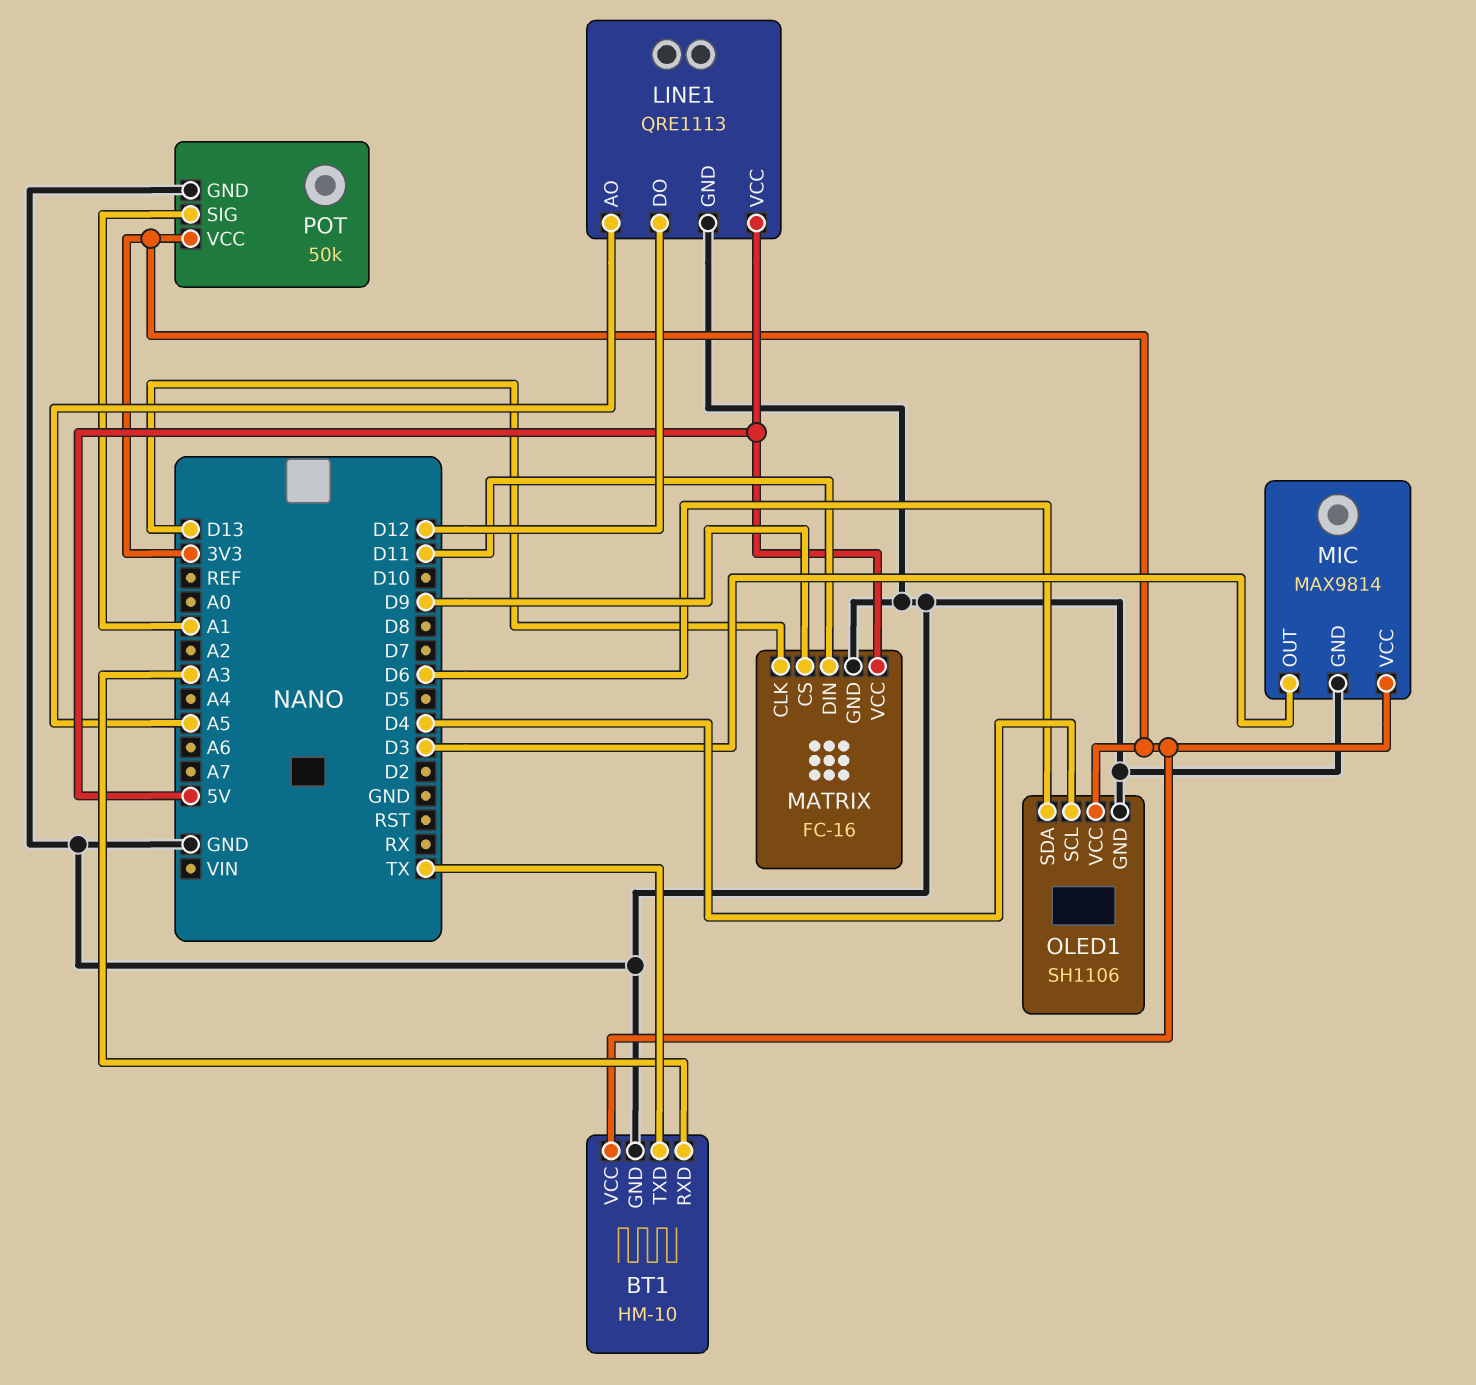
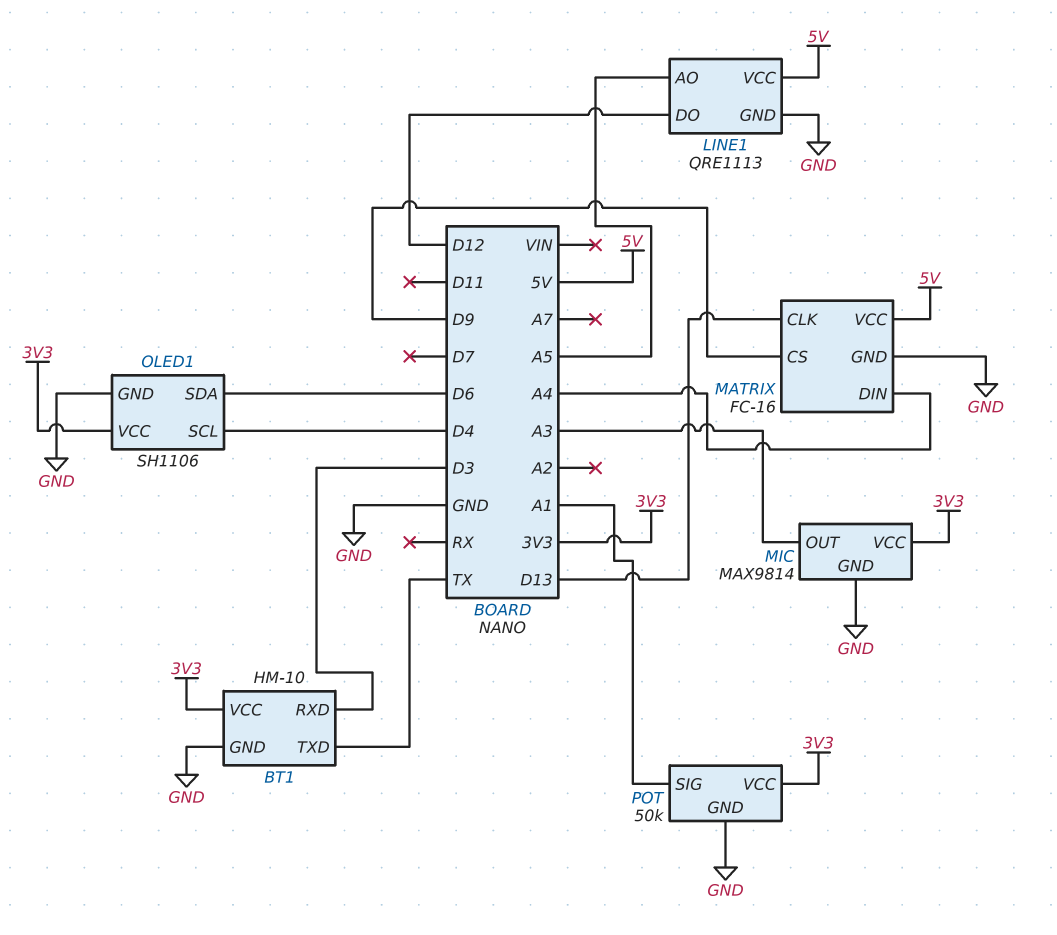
BT1 pin RXD: A3 -> D3
MATRIX pin DIN: D11 -> A4
MIC pin OUT: D3 -> A3

